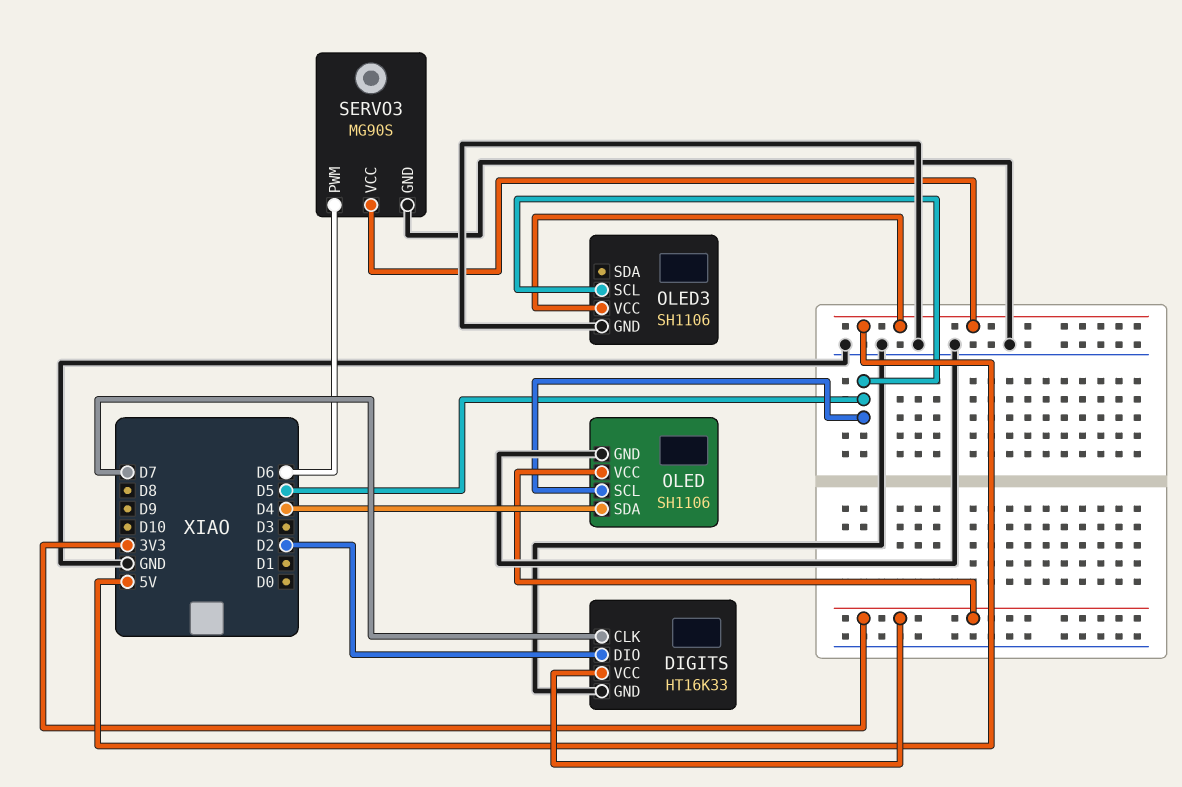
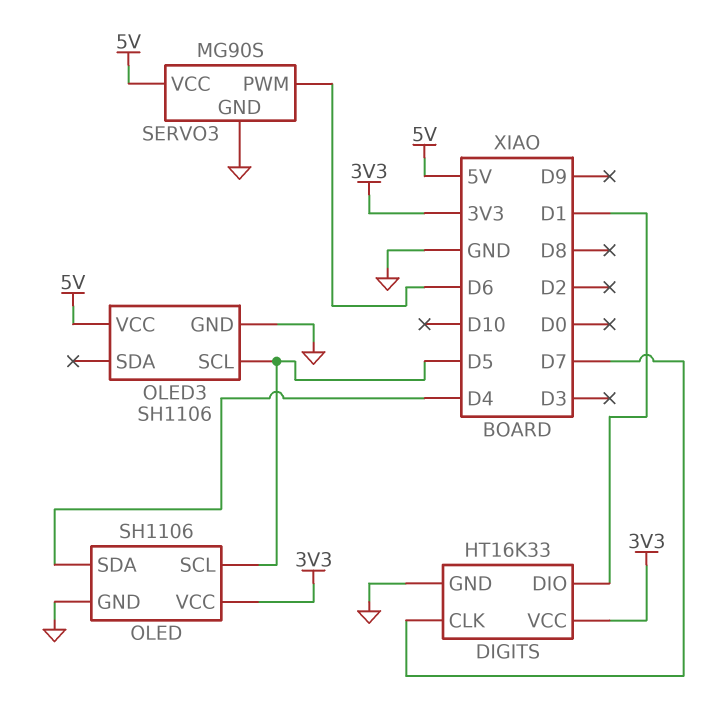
DIGITS pin DIO: D2 -> D1

